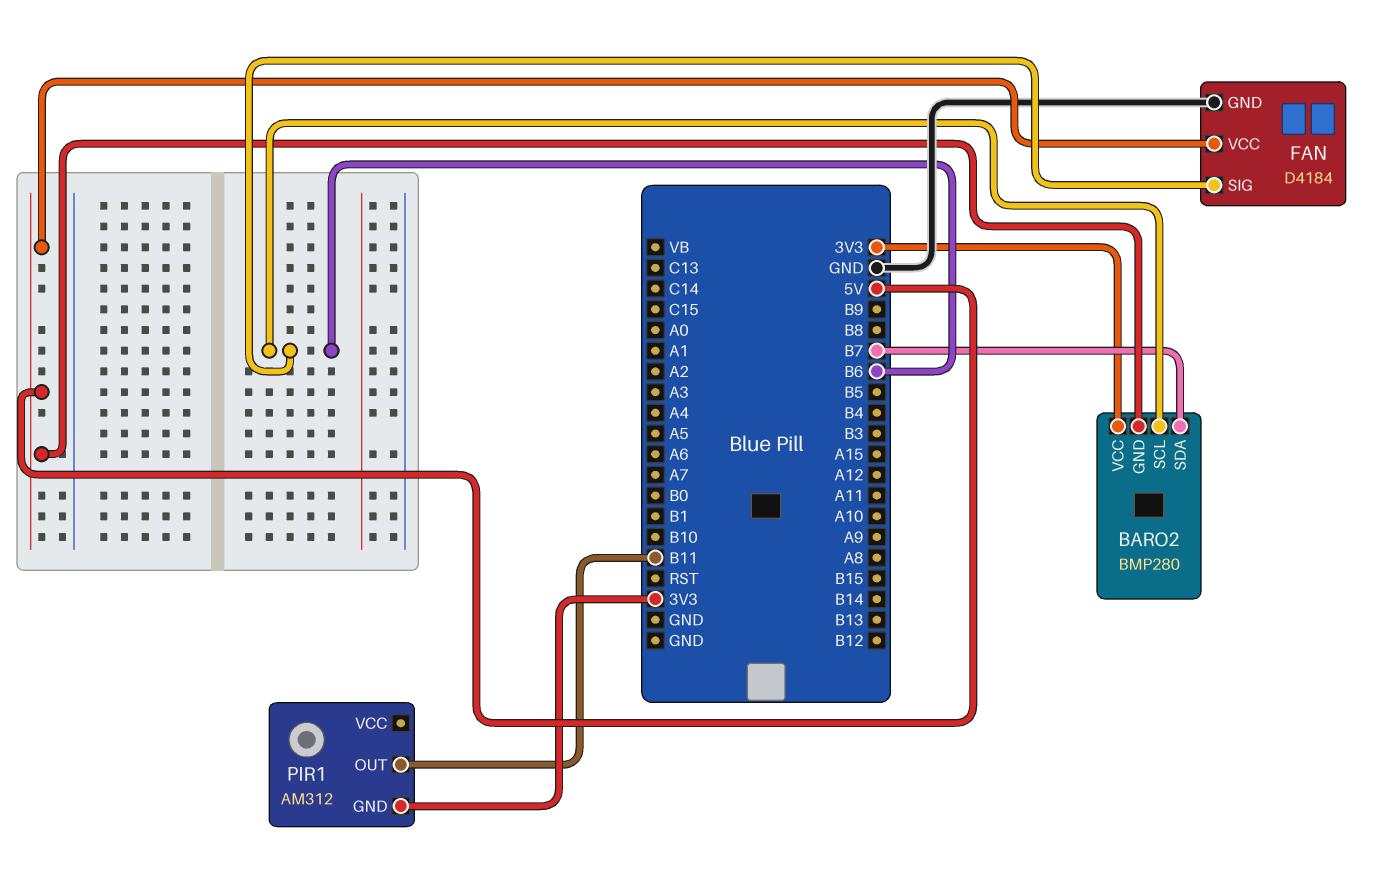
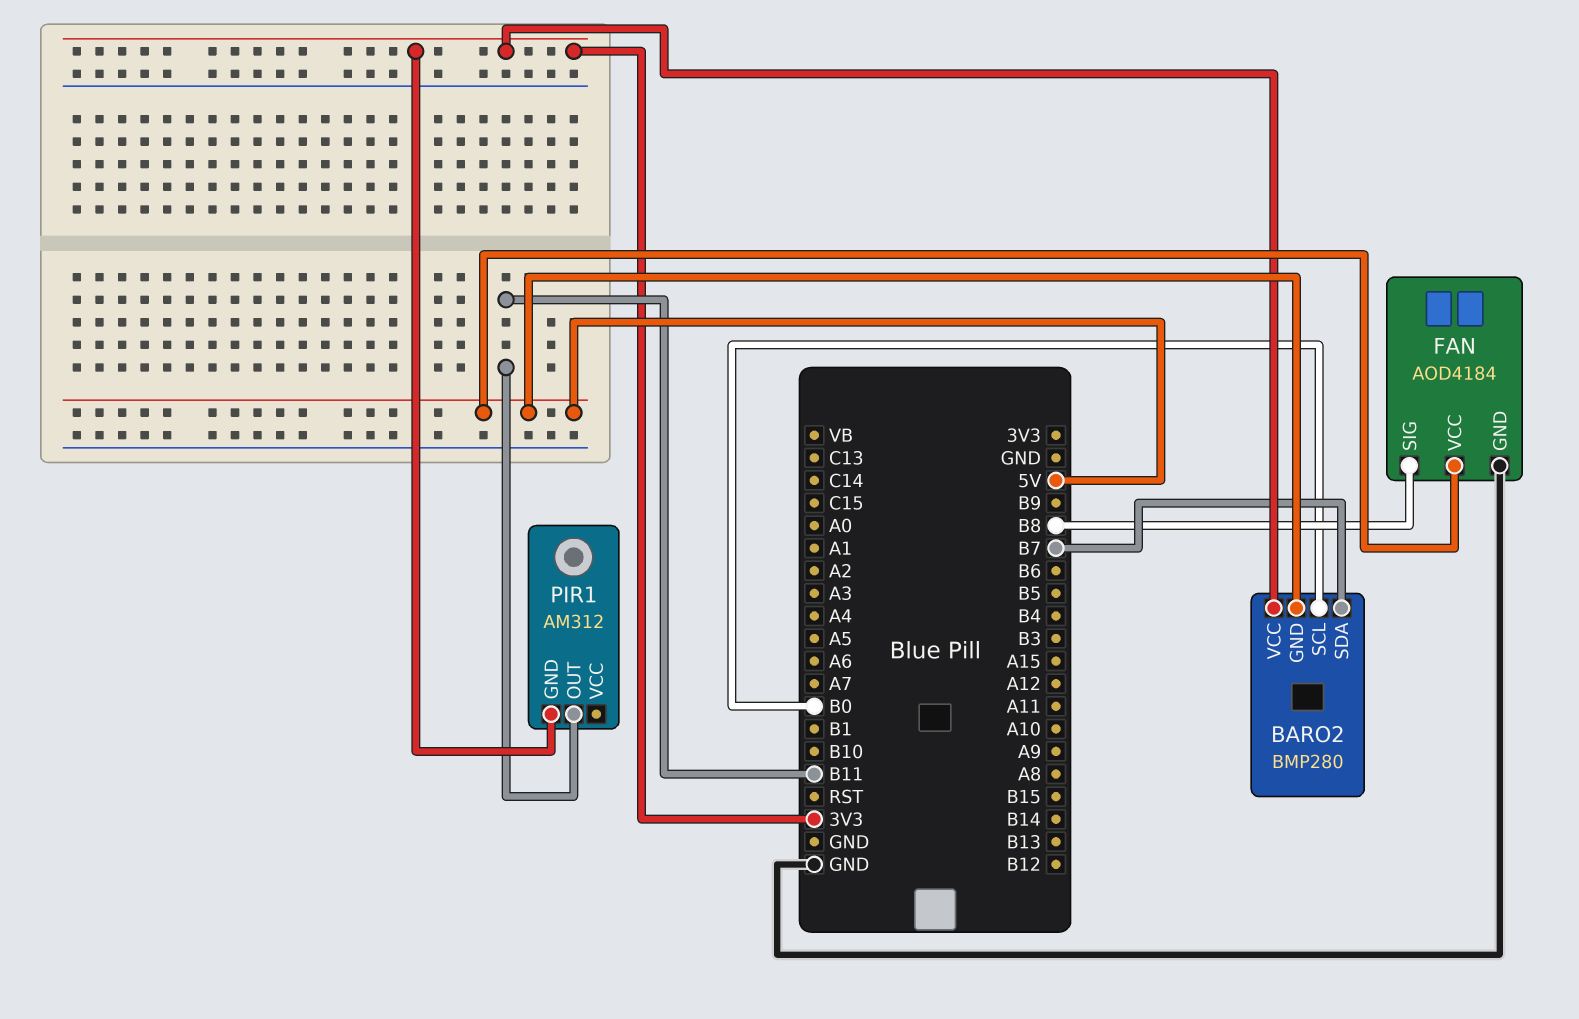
BARO2 pin SCL: B6 -> B0
FAN: D4184 -> AOD4184
FAN pin SIG: B6 -> B8

